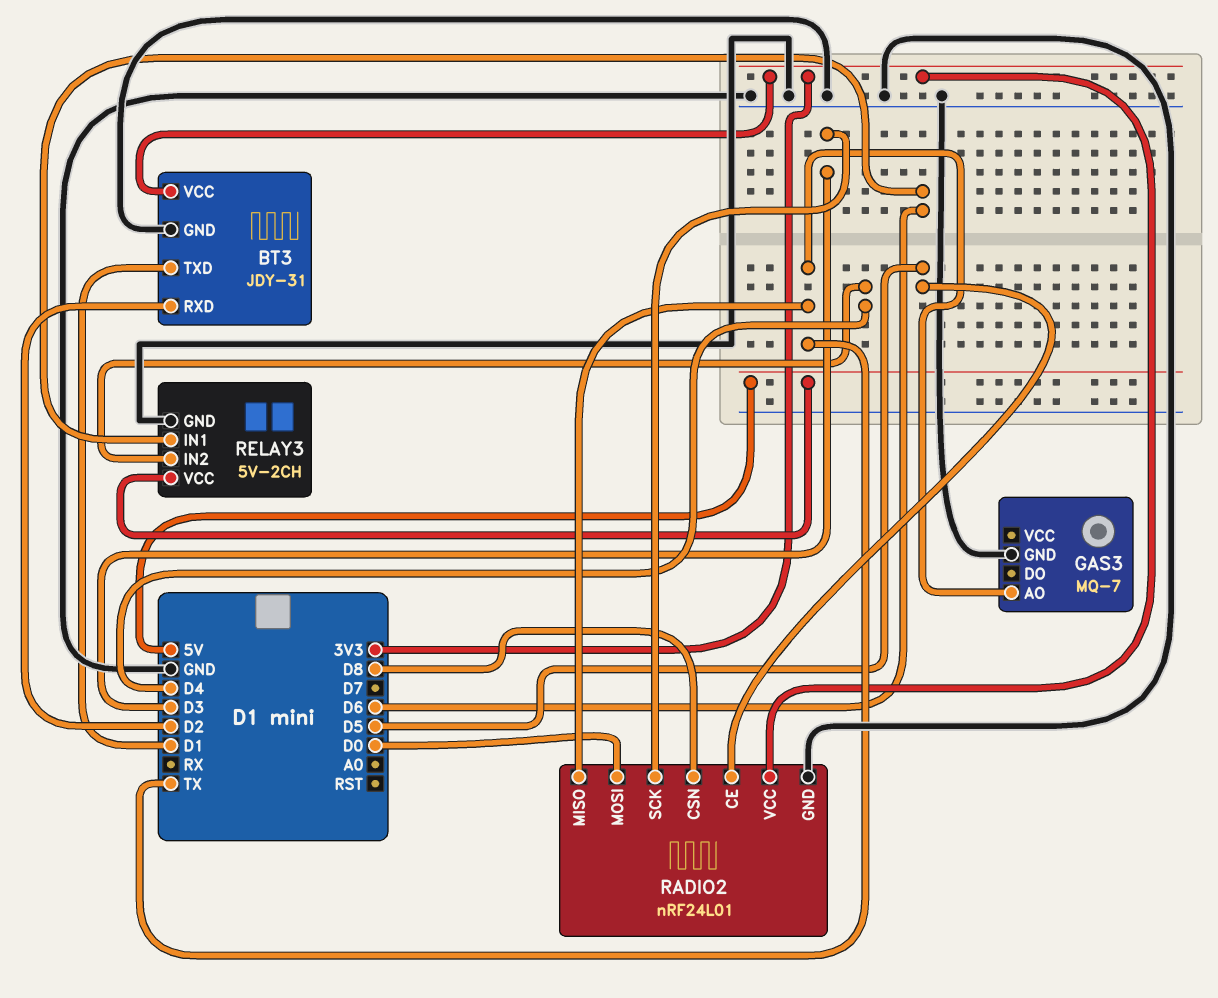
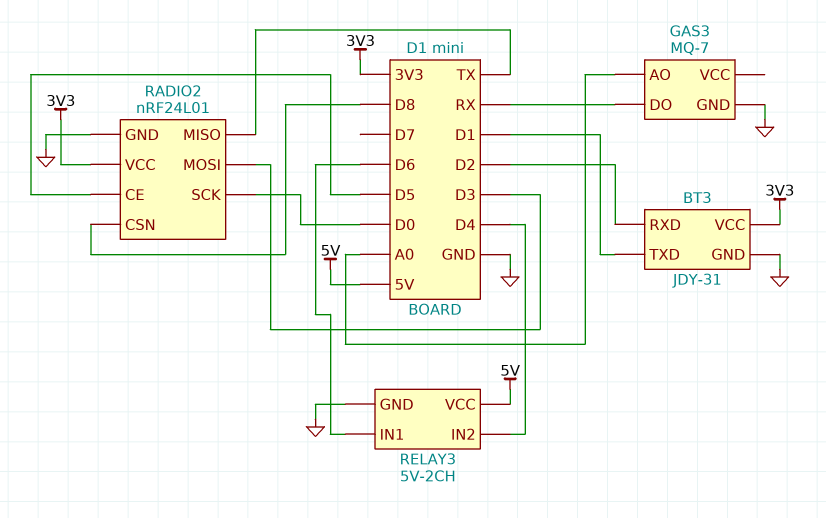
GAS3 pin AO: TX -> A0
GAS3 pin DO: none -> RX
RADIO2 pin MOSI: D0 -> D3
RADIO2 pin SCK: D3 -> D0

